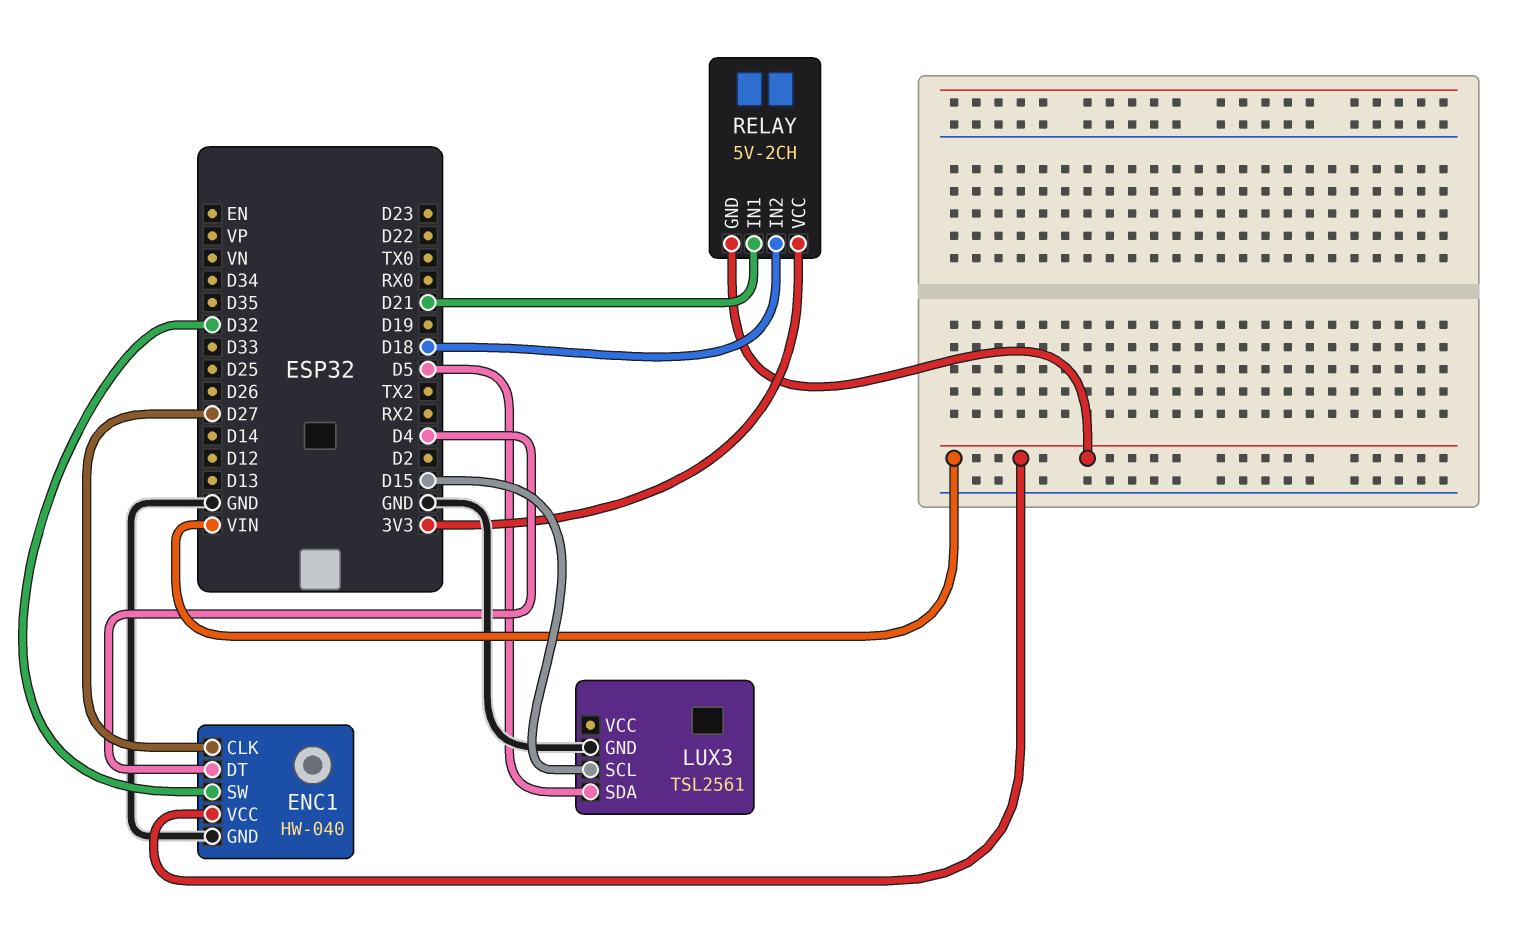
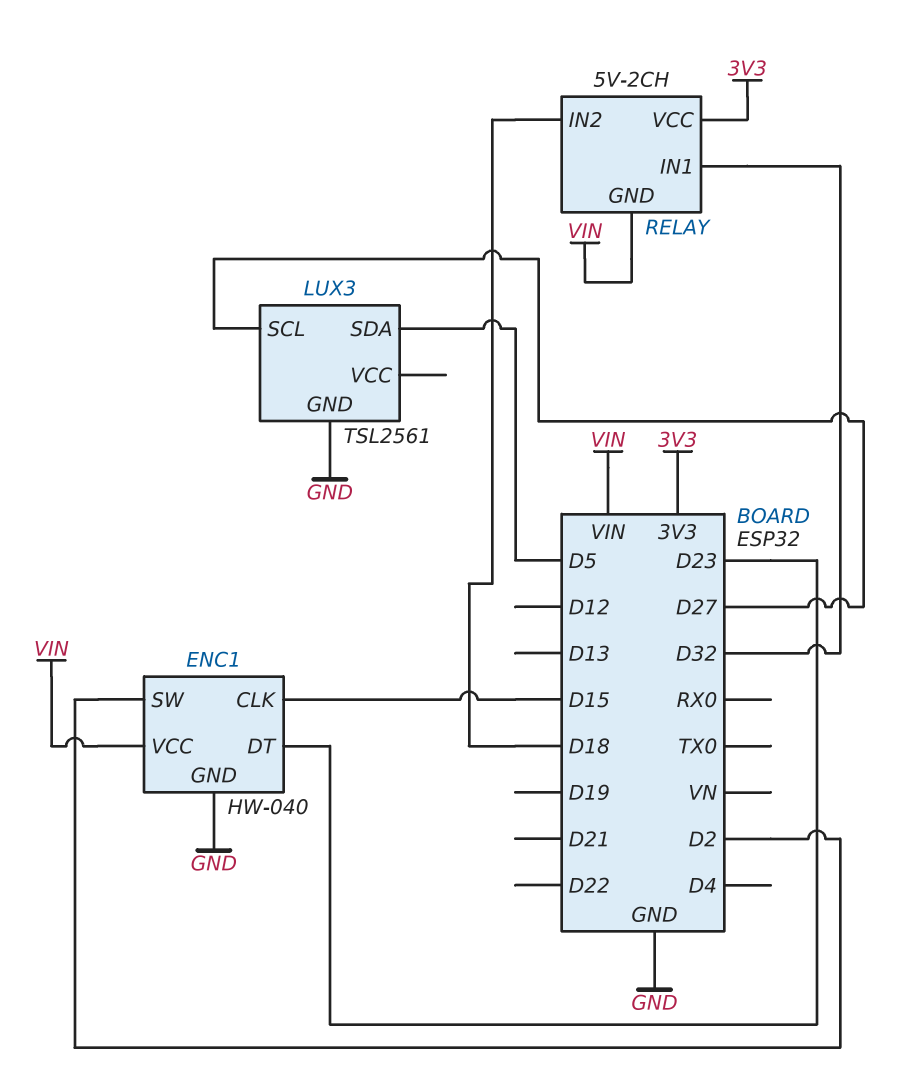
ENC1 pin CLK: D27 -> D15
ENC1 pin DT: D4 -> D23
ENC1 pin SW: D32 -> D2
LUX3 pin SCL: D15 -> D27
RELAY pin IN1: D21 -> D32

